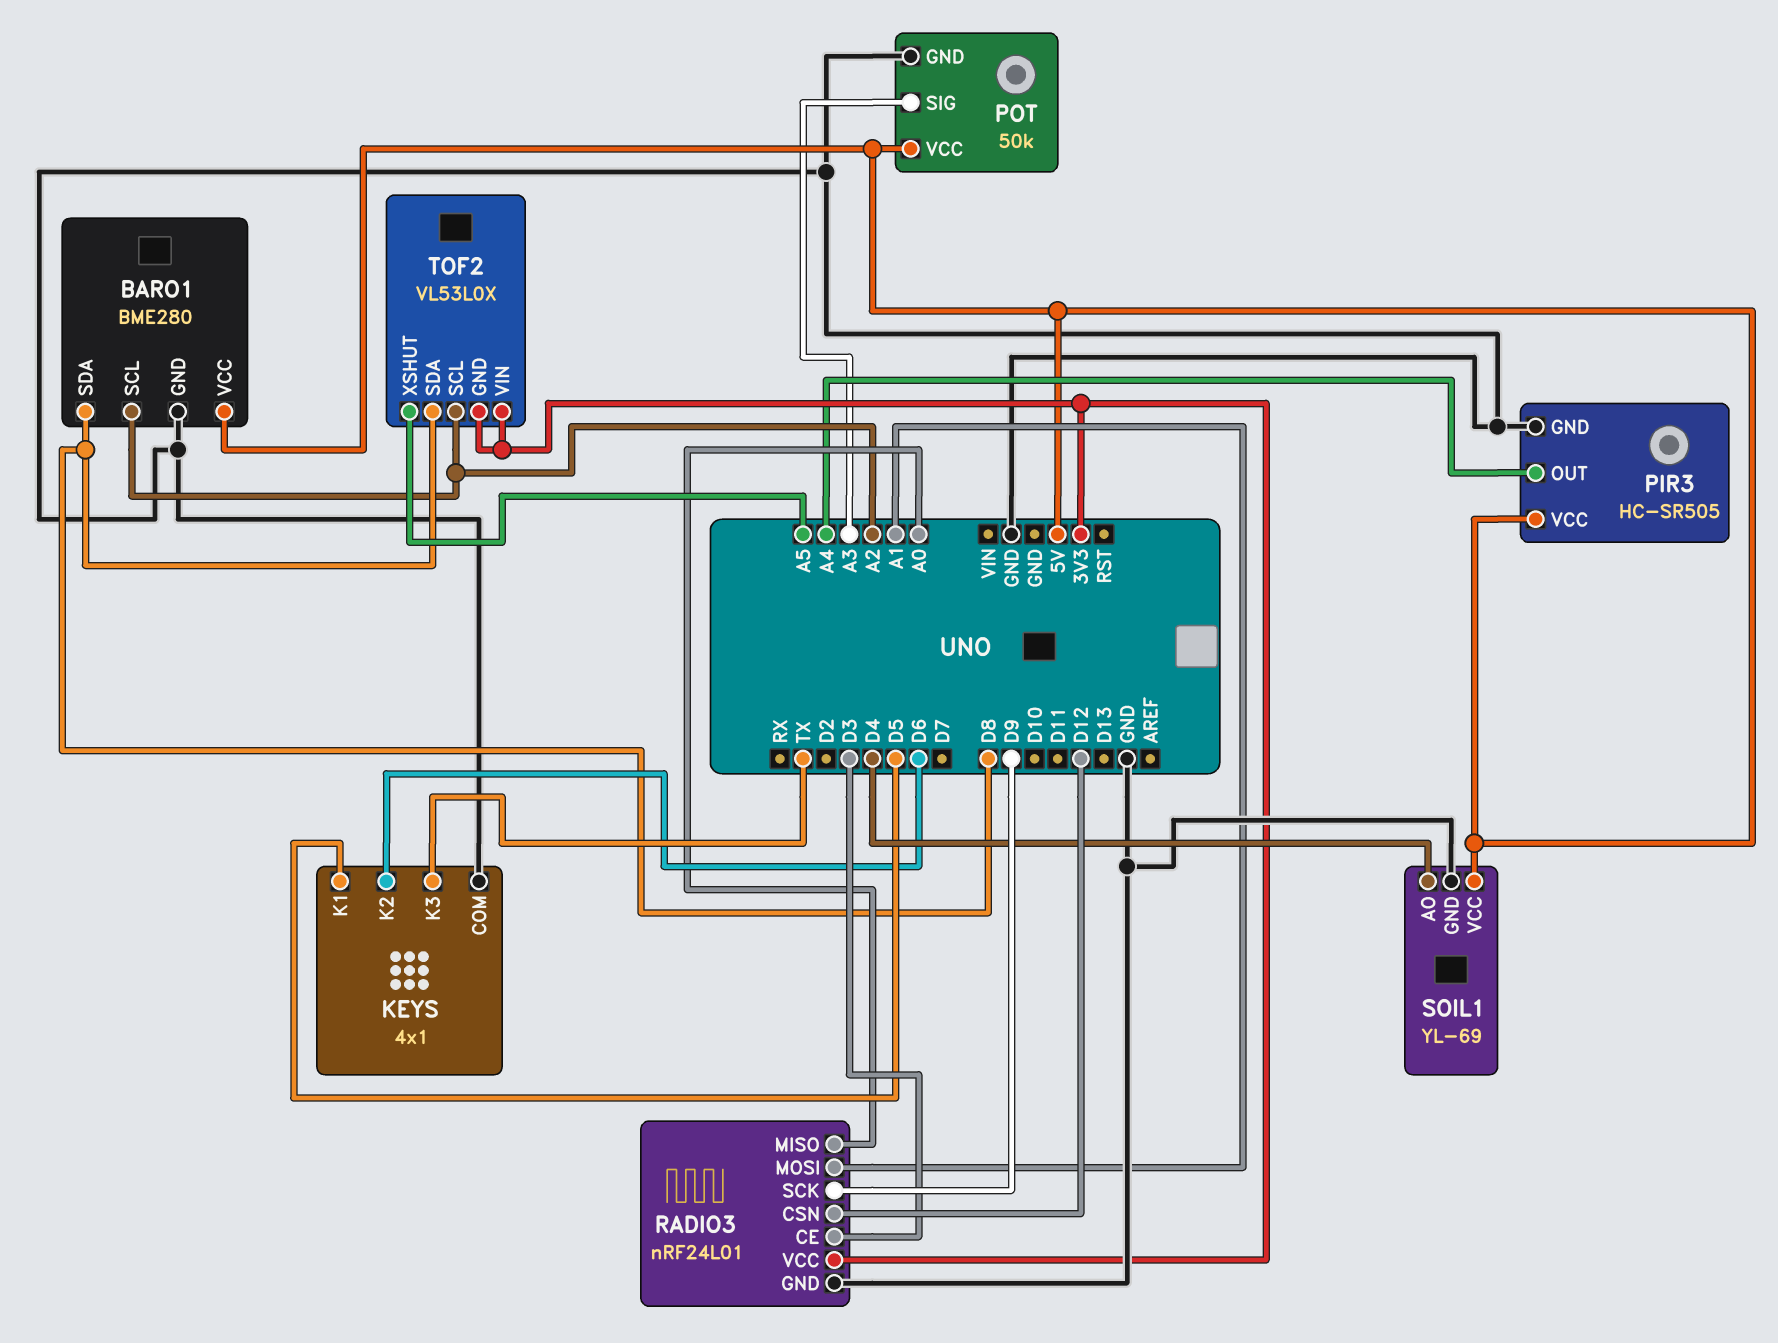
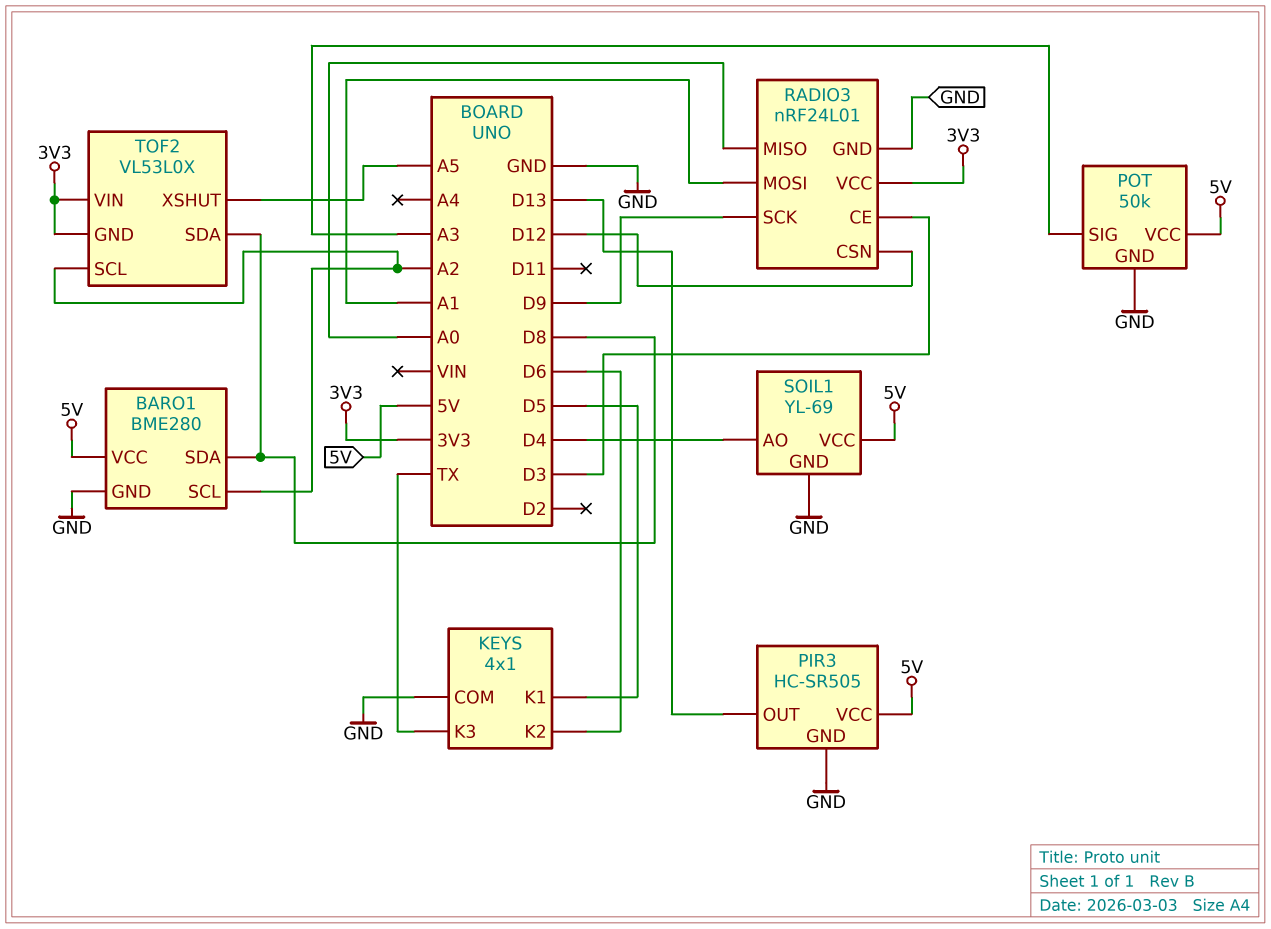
PIR3 pin OUT: A4 -> D13

